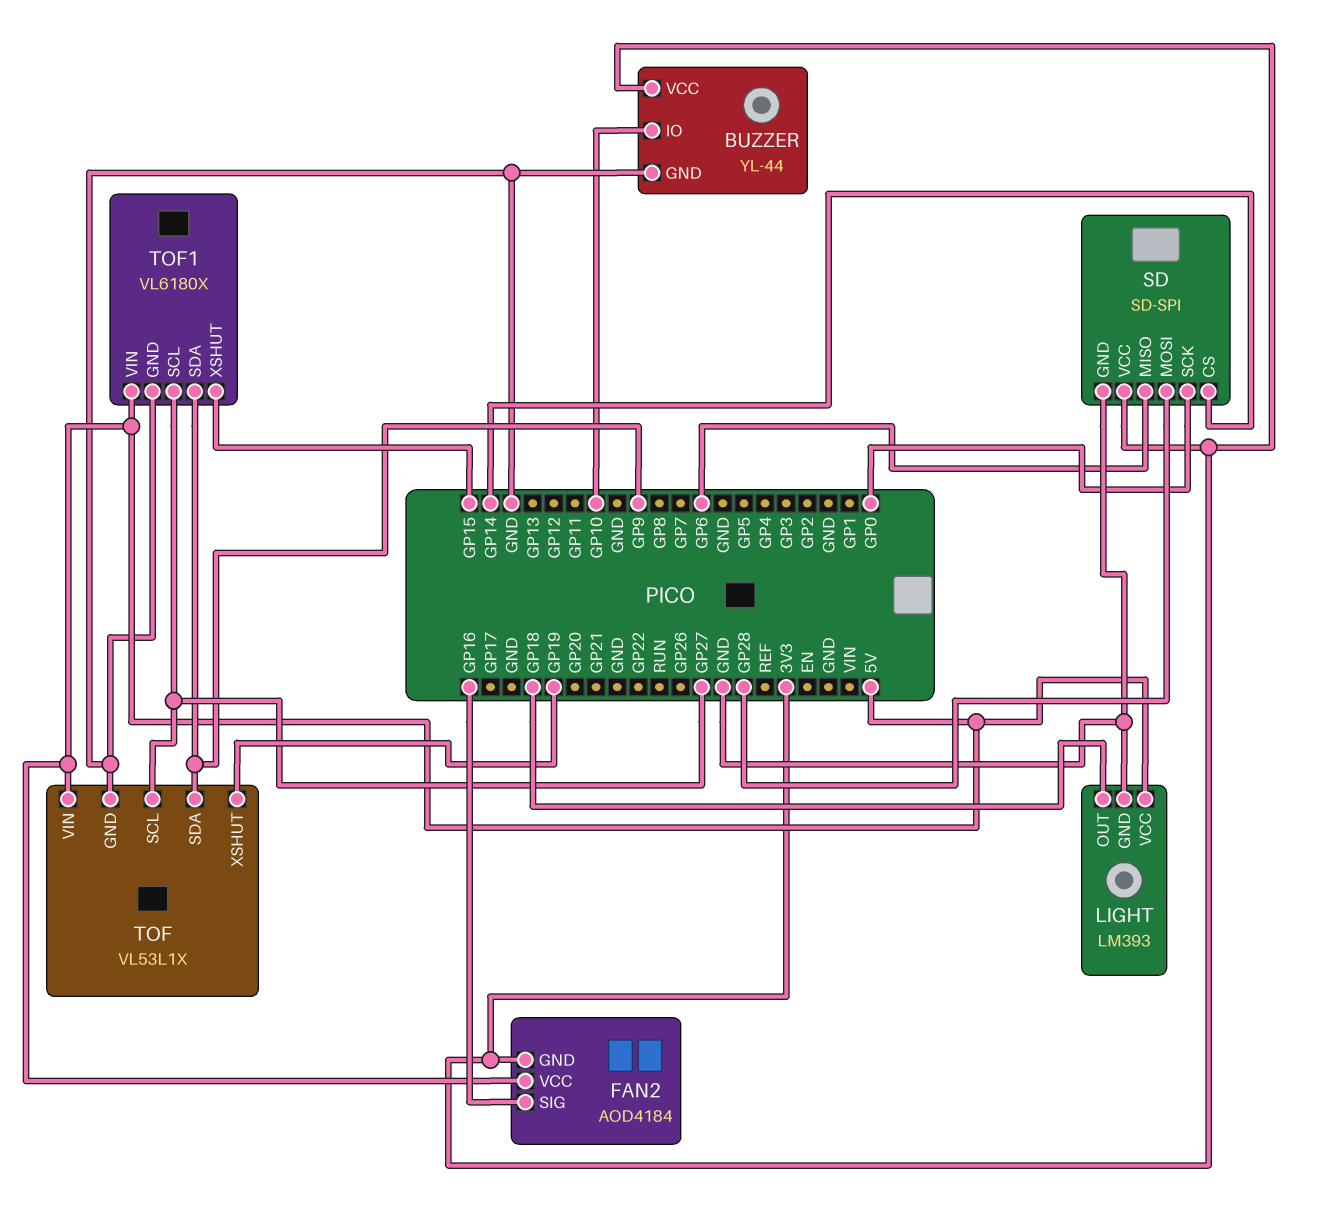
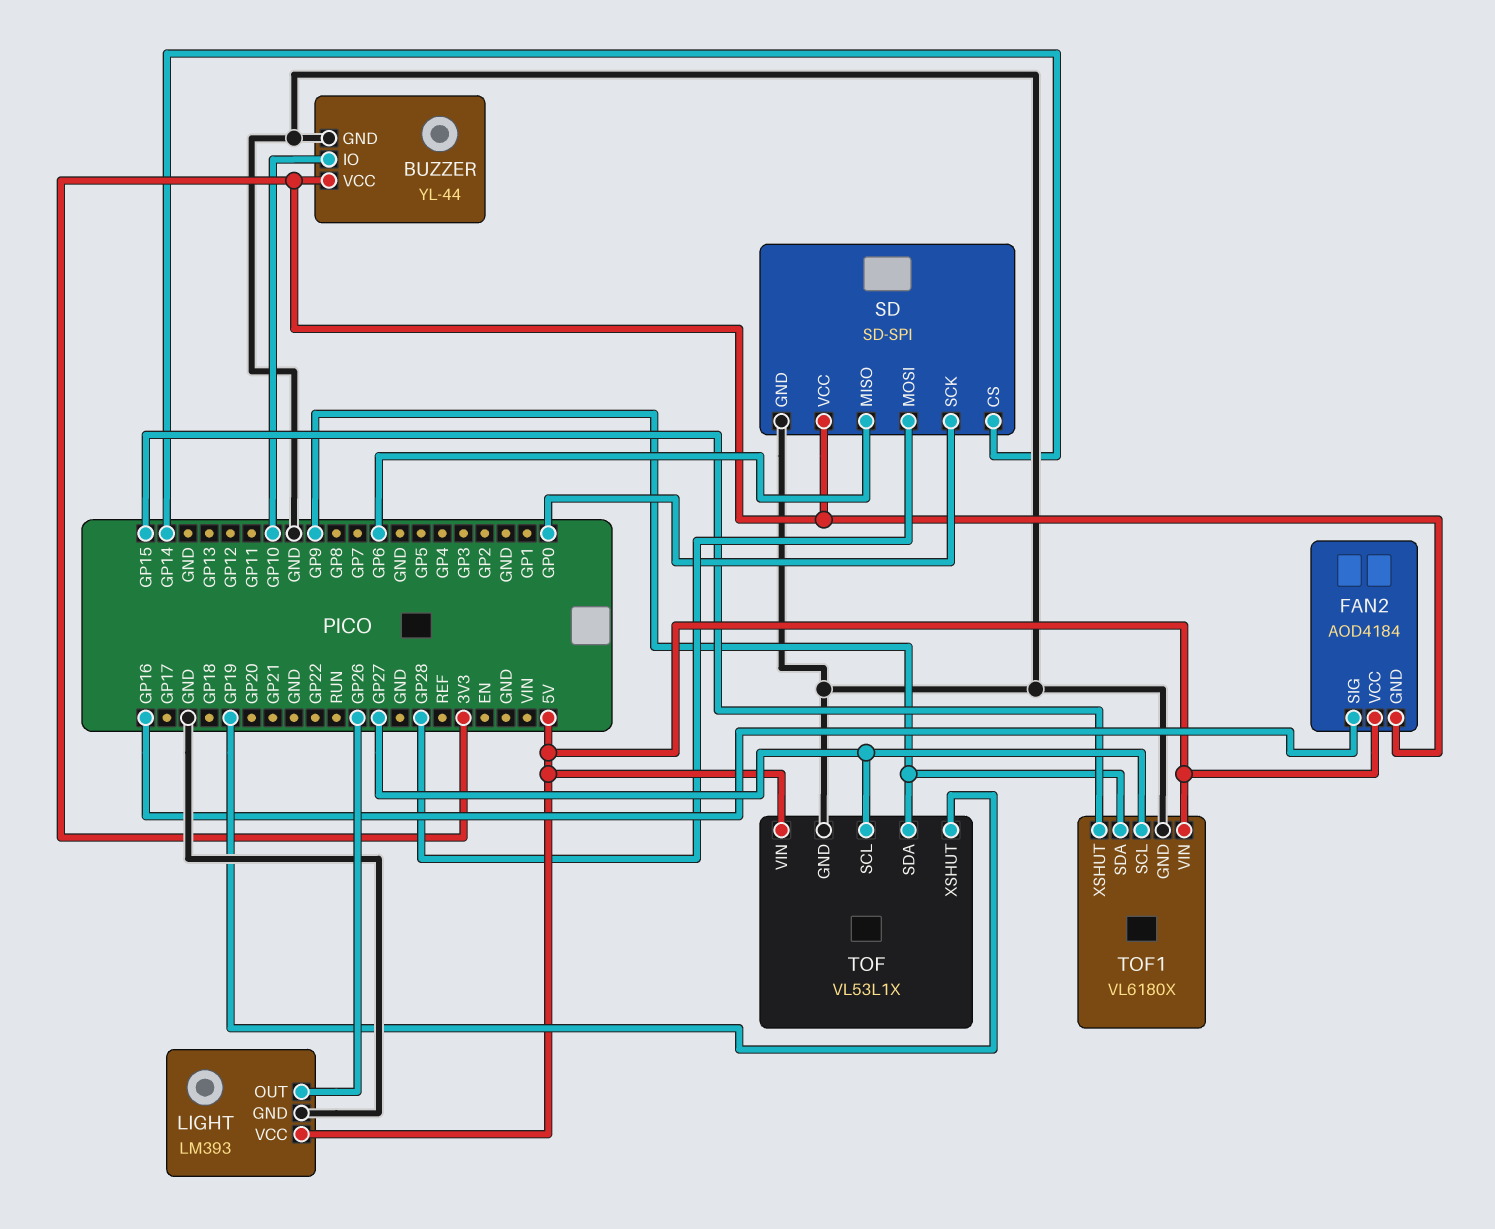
LIGHT pin OUT: GP18 -> GP26

